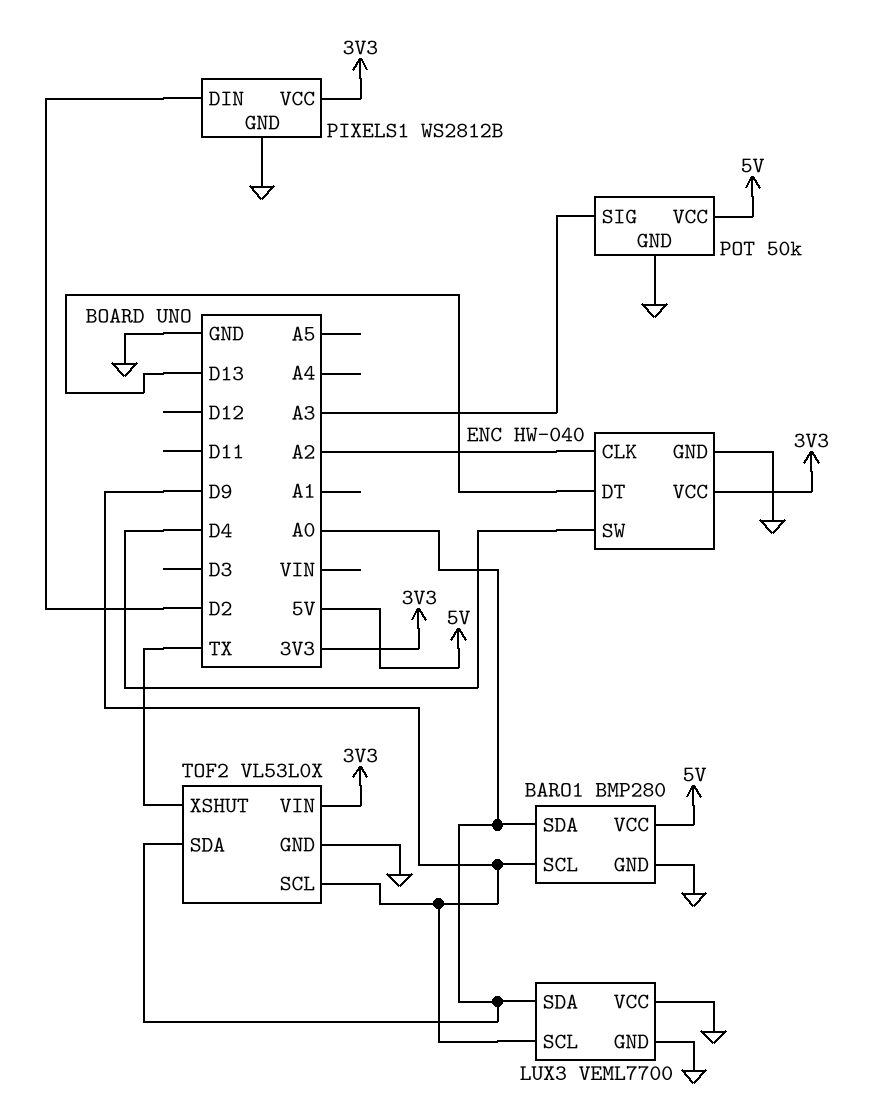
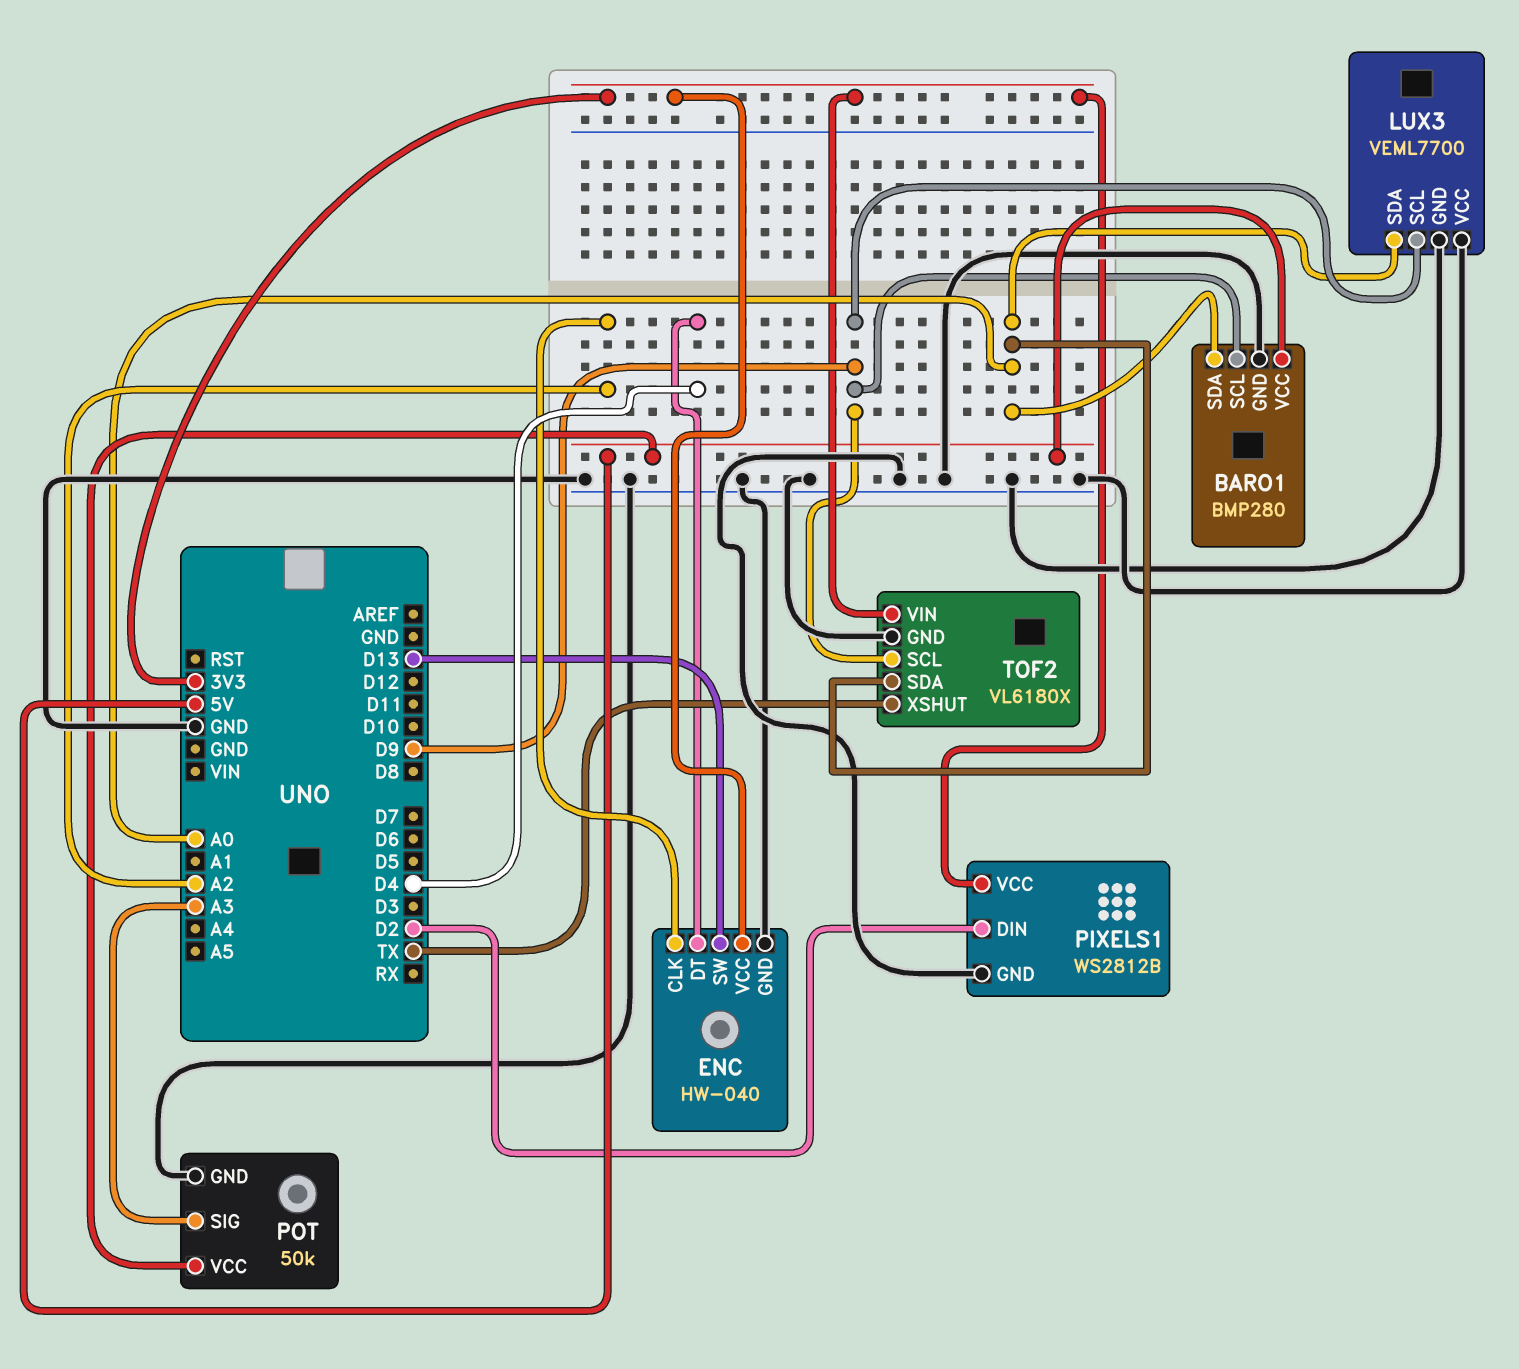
ENC pin DT: D13 -> D4
ENC pin SW: D4 -> D13
TOF2: VL53L0X -> VL6180X

